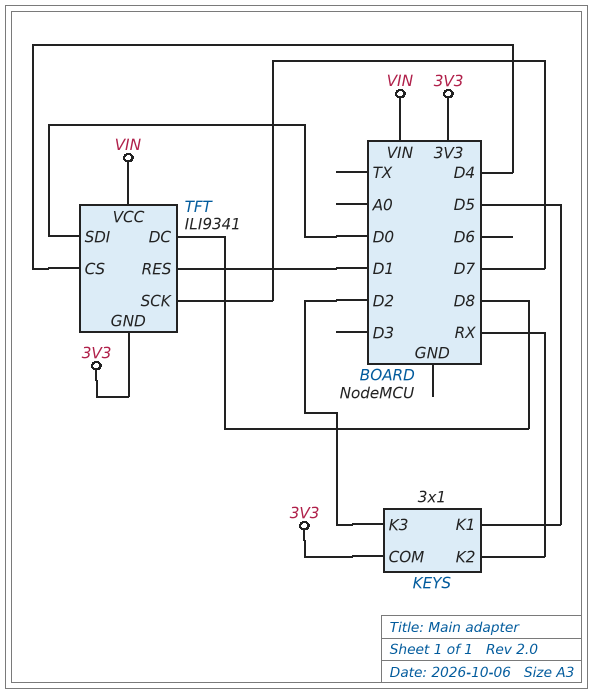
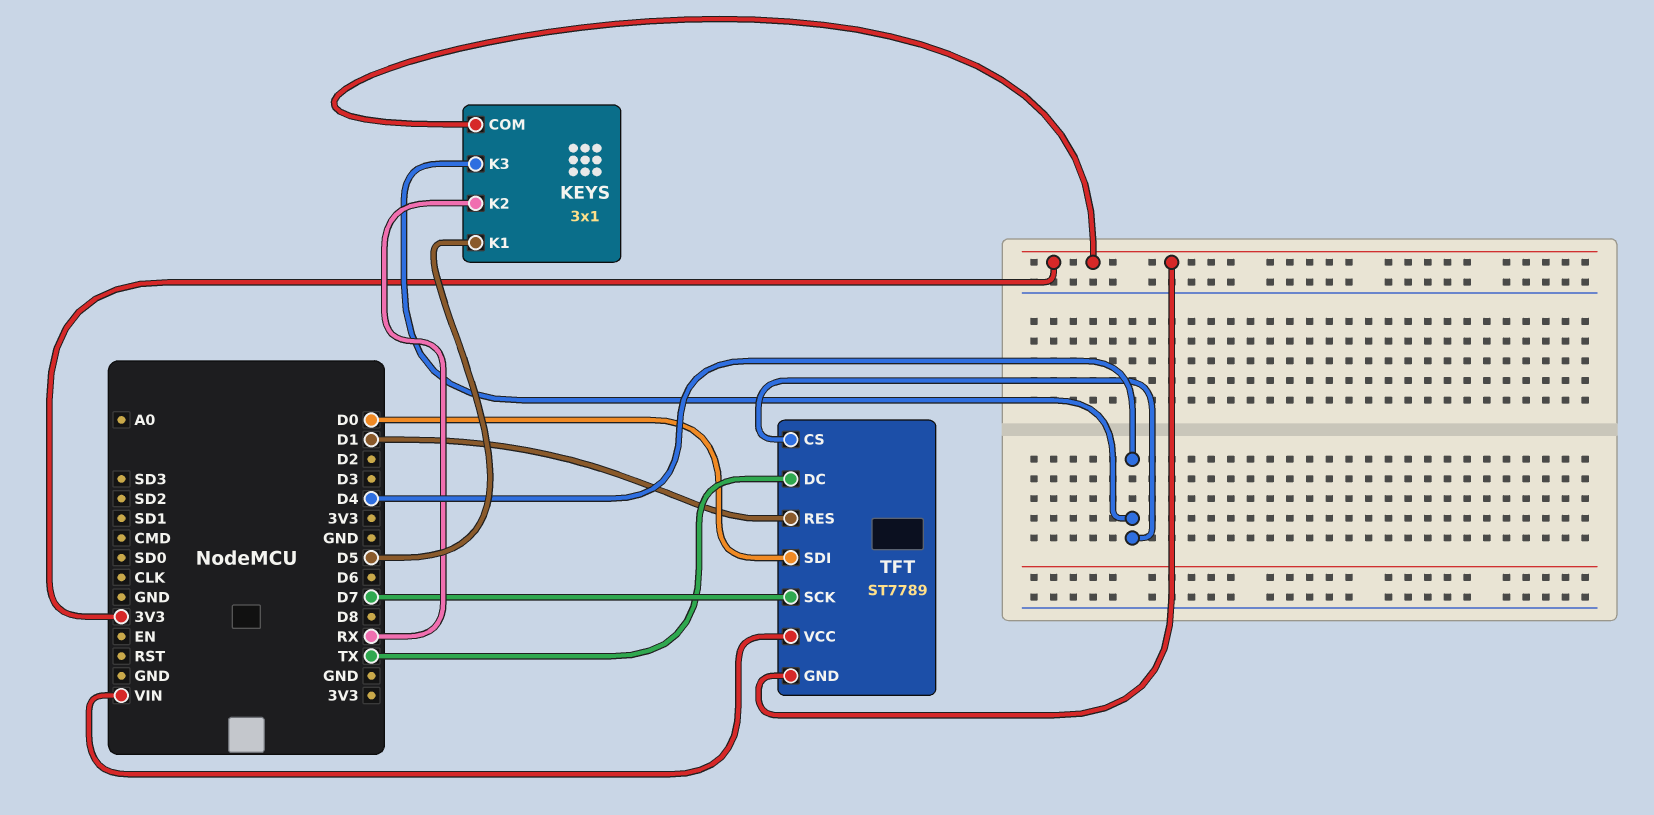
KEYS pin K3: D2 -> D4
TFT: ILI9341 -> ST7789
TFT pin DC: D8 -> TX

